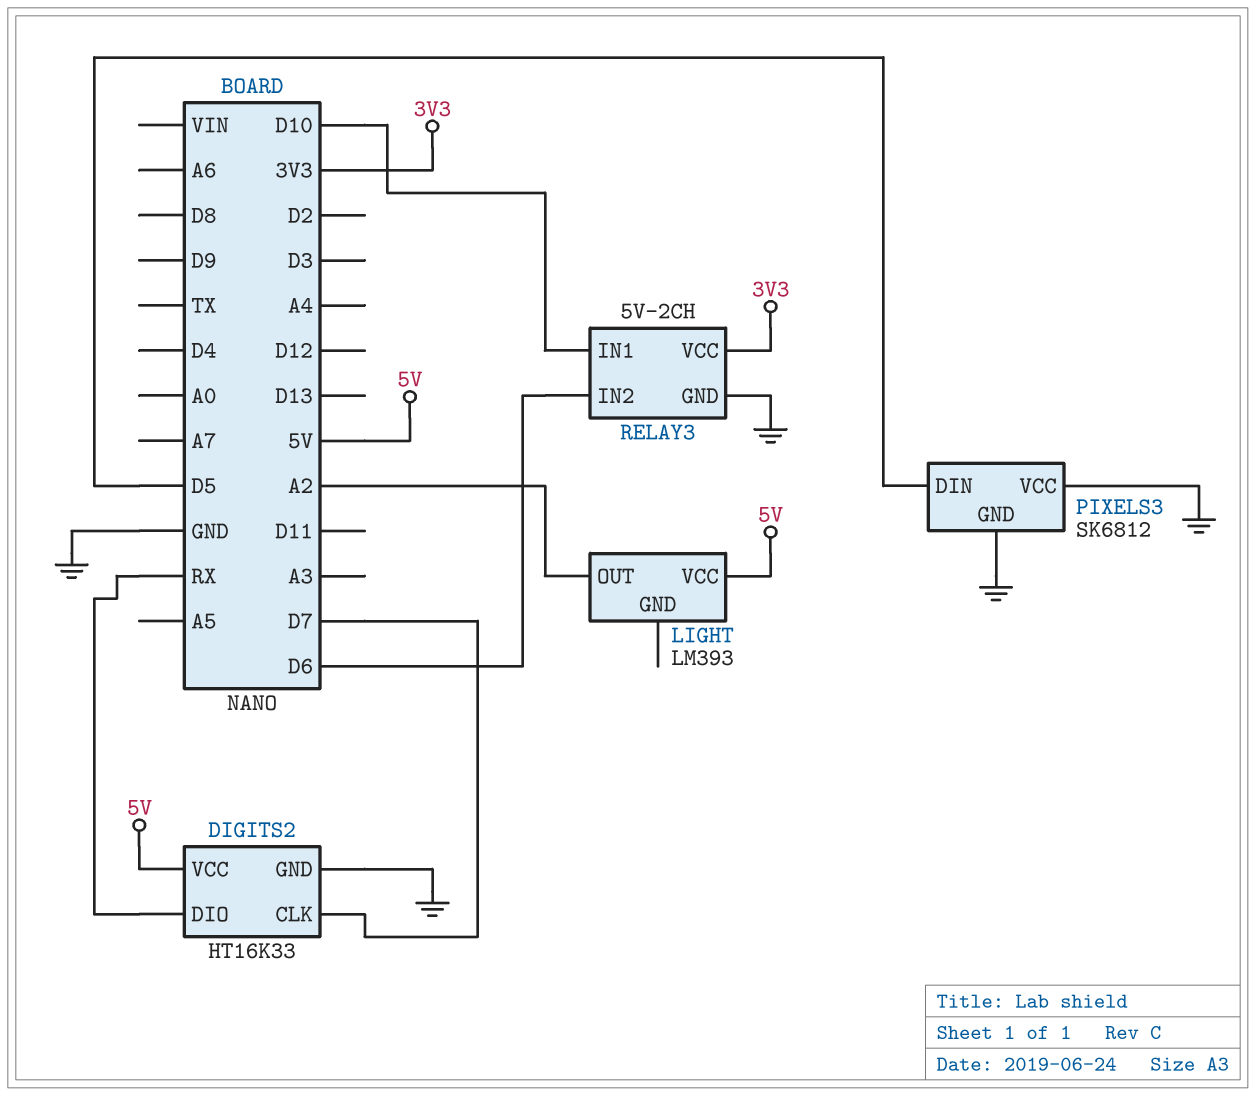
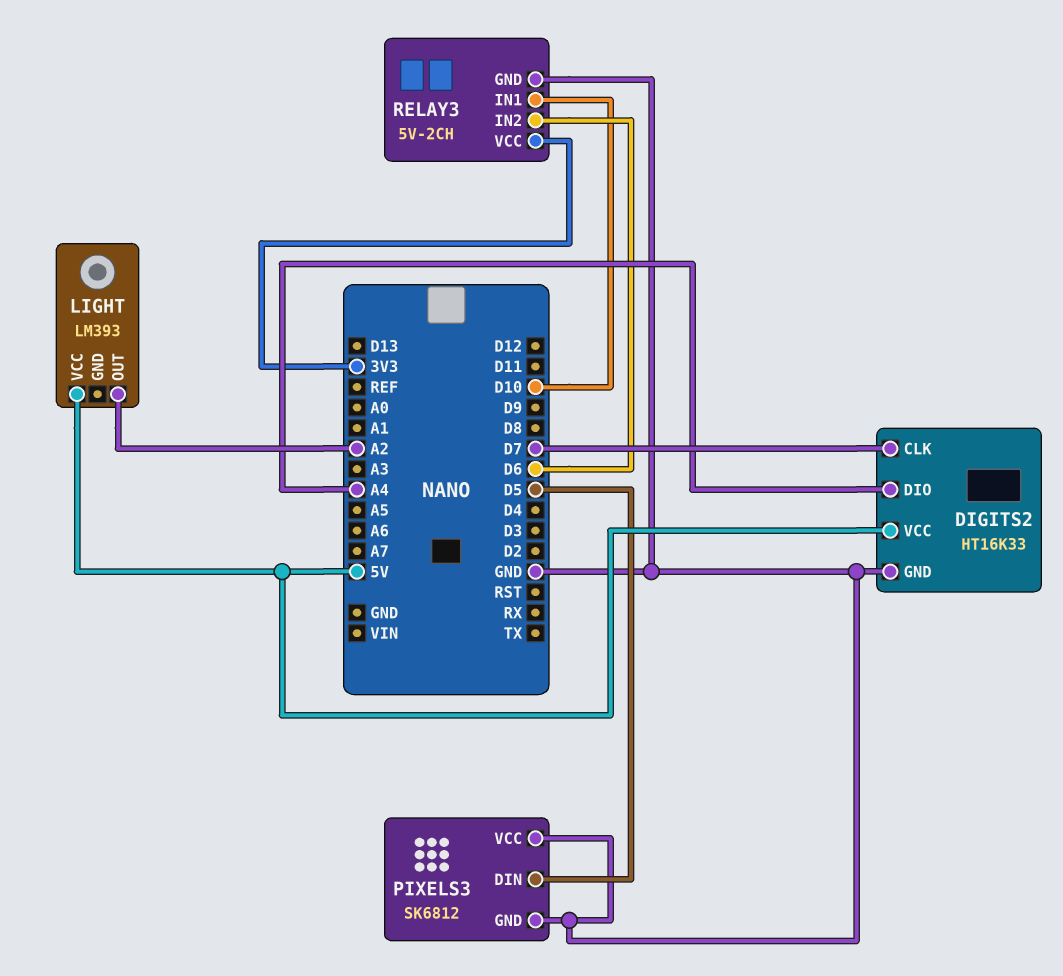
DIGITS2 pin DIO: RX -> A4

